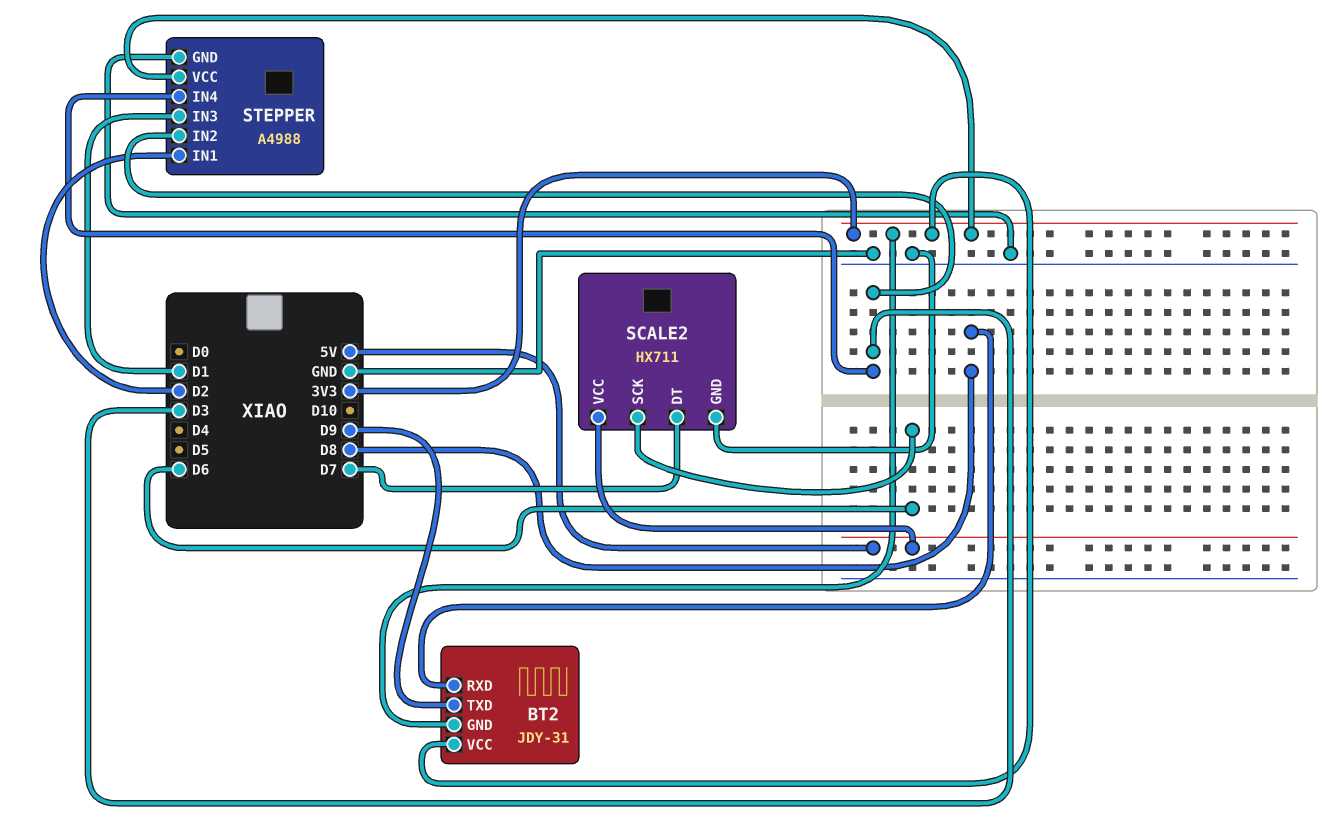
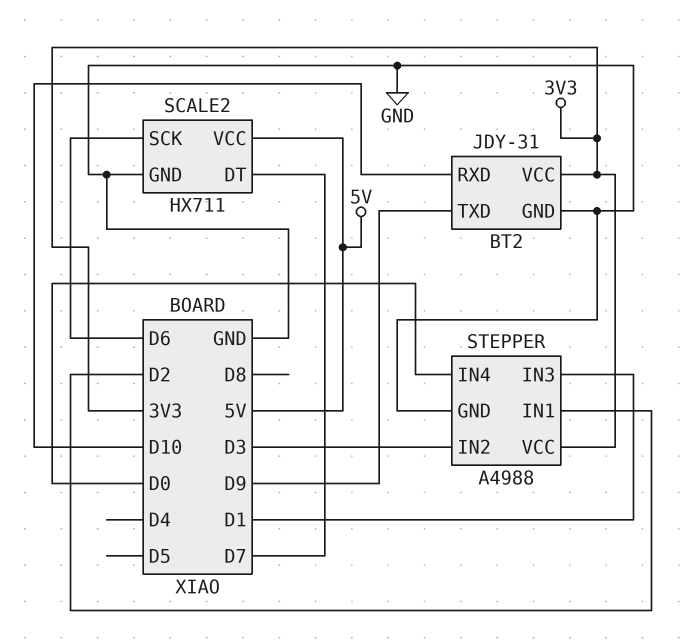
BT2 pin GND: 3V3 -> GND
BT2 pin RXD: D8 -> D10
STEPPER pin IN4: D3 -> D0

